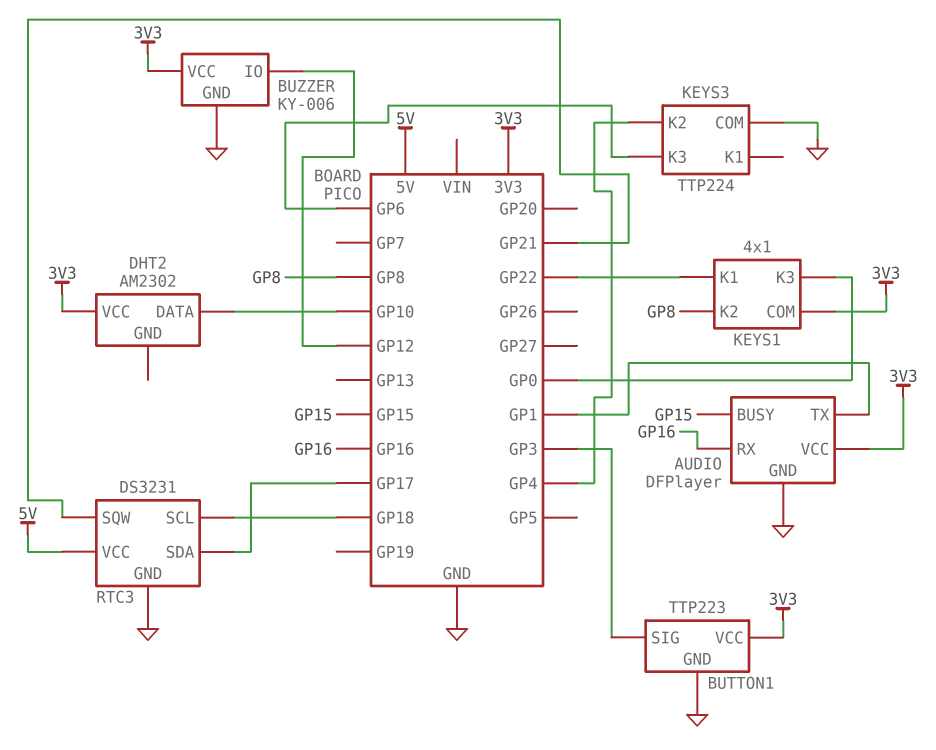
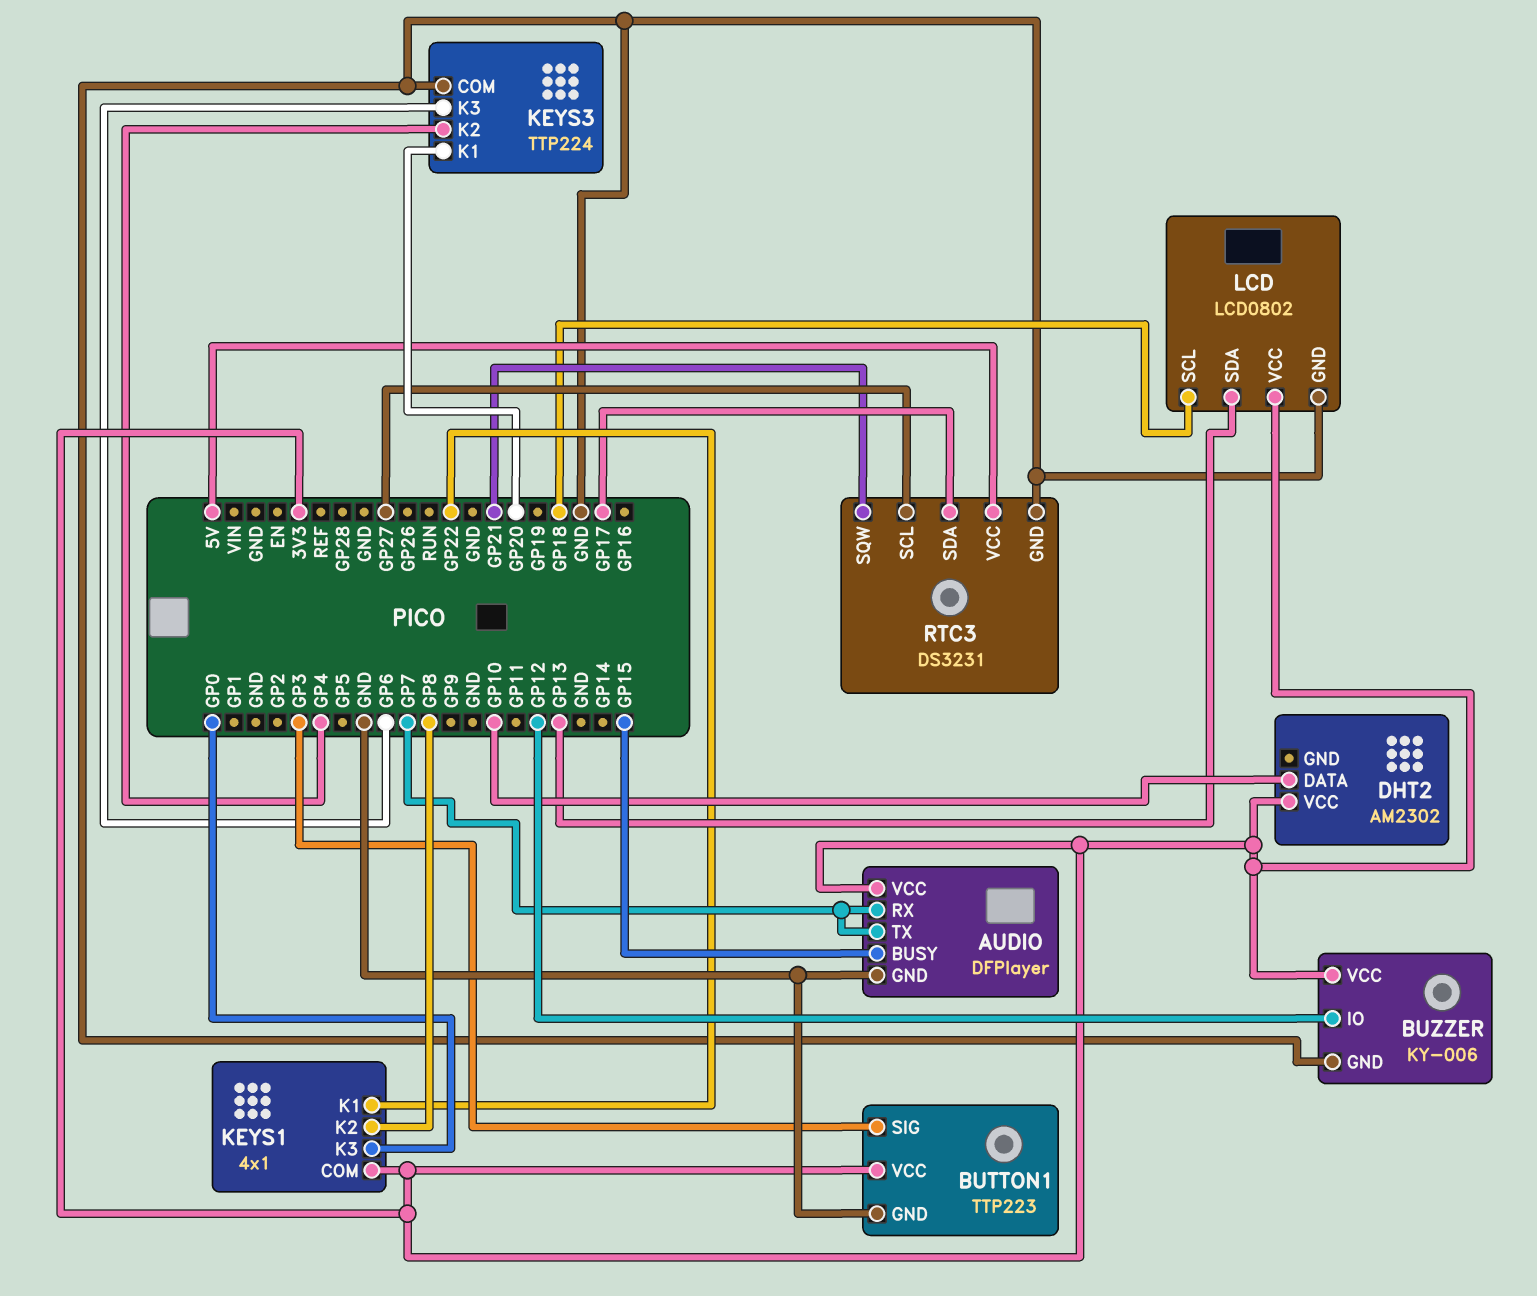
AUDIO pin RX: GP16 -> GP7
AUDIO pin TX: GP1 -> GP7
KEYS3 pin K1: none -> GP20
LCD: none -> LCD0802
LCD pin GND: none -> GND
LCD pin SCL: none -> GP18
LCD pin SDA: none -> GP13
LCD pin VCC: none -> 3V3
RTC3 pin SCL: GP18 -> GP27

